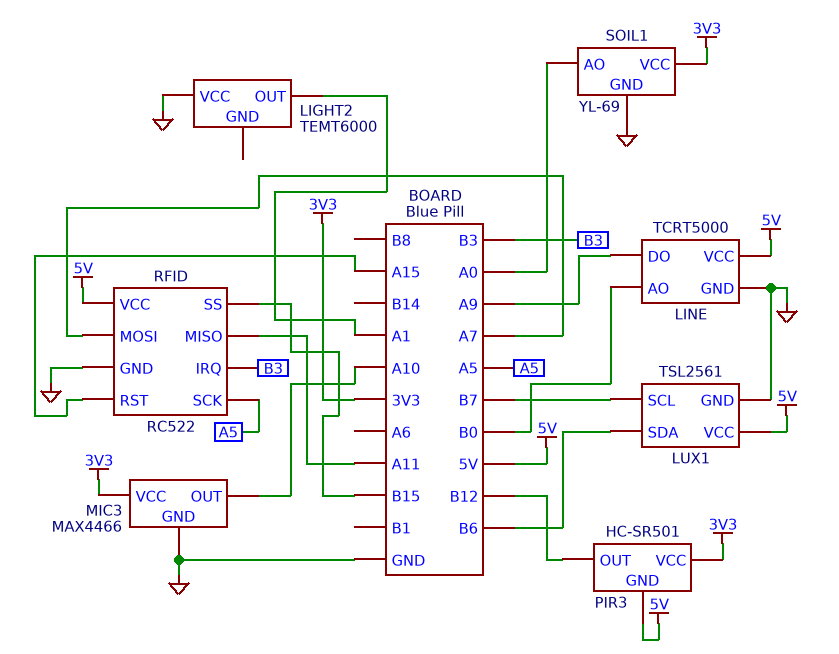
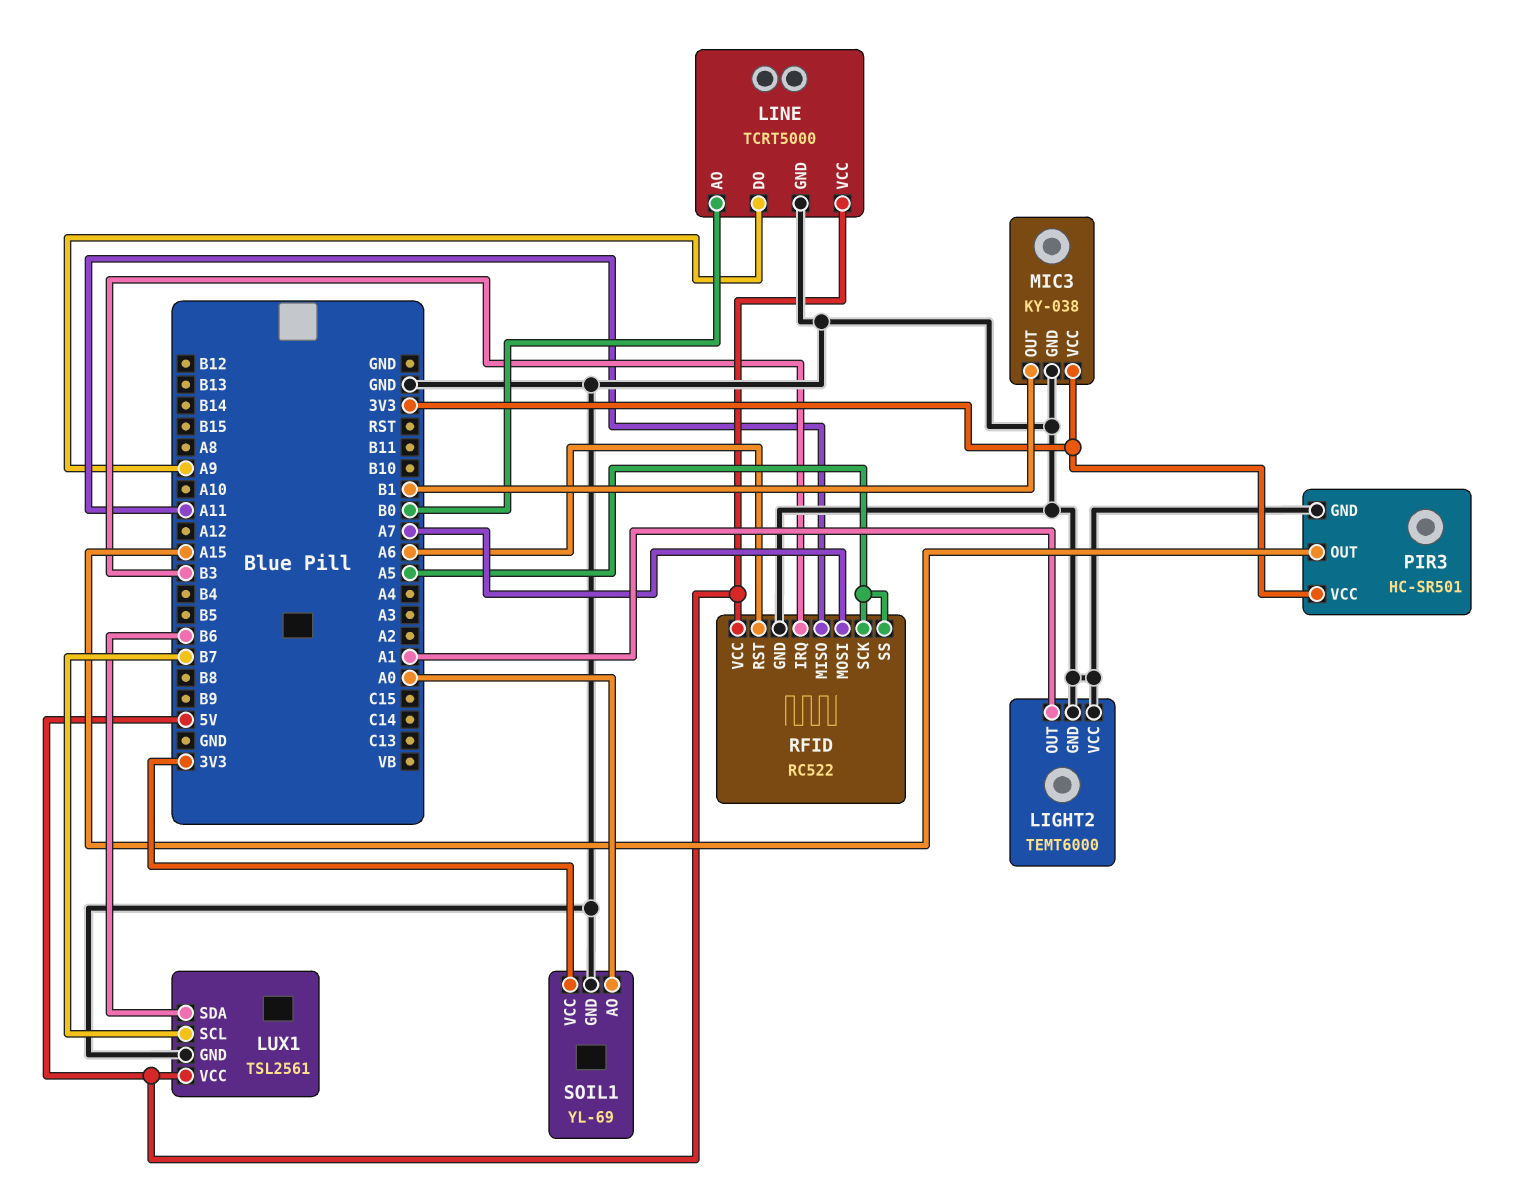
LIGHT2 pin GND: none -> GND
MIC3: MAX4466 -> KY-038
MIC3 pin OUT: A10 -> B1
PIR3 pin GND: 5V -> GND
PIR3 pin OUT: B12 -> A15
RFID pin RST: A15 -> A6
RFID pin SS: B15 -> A5

